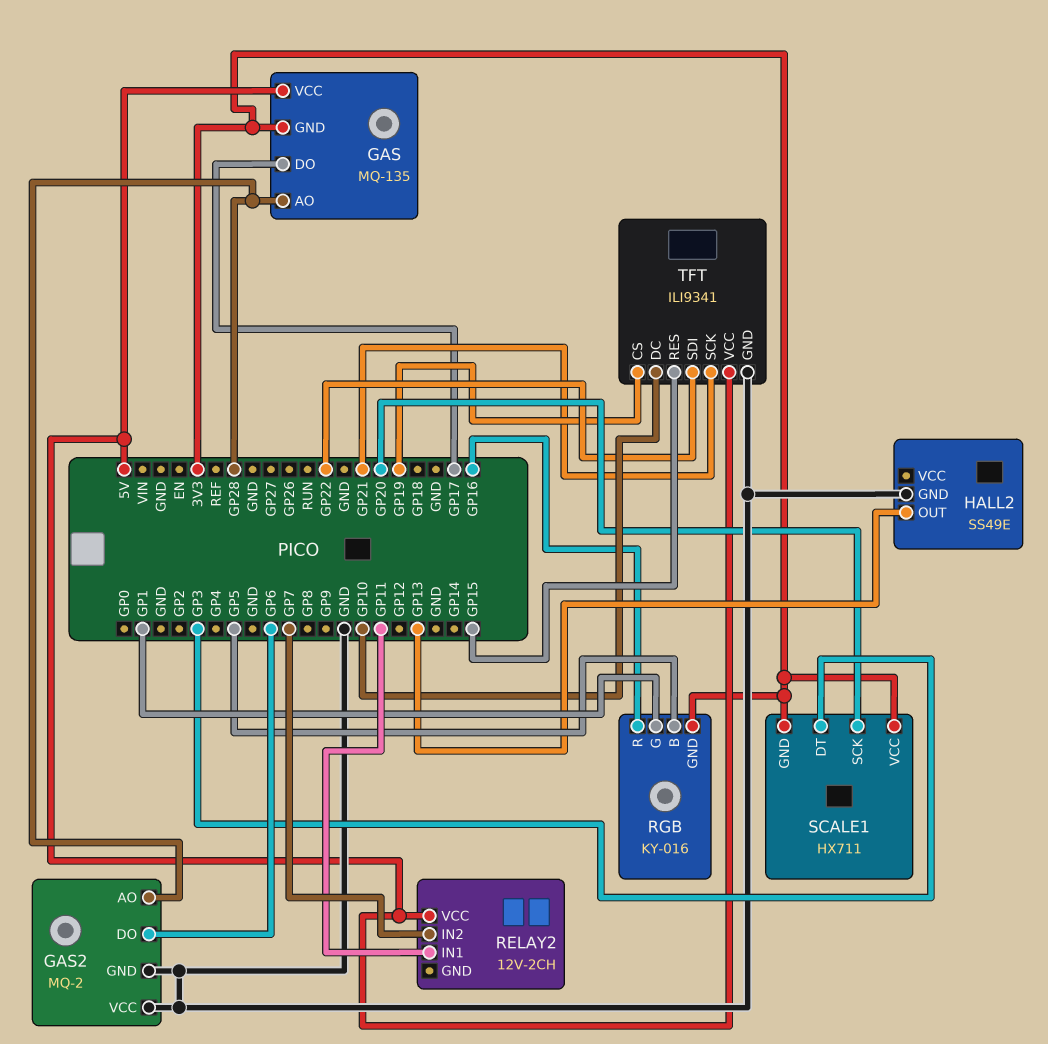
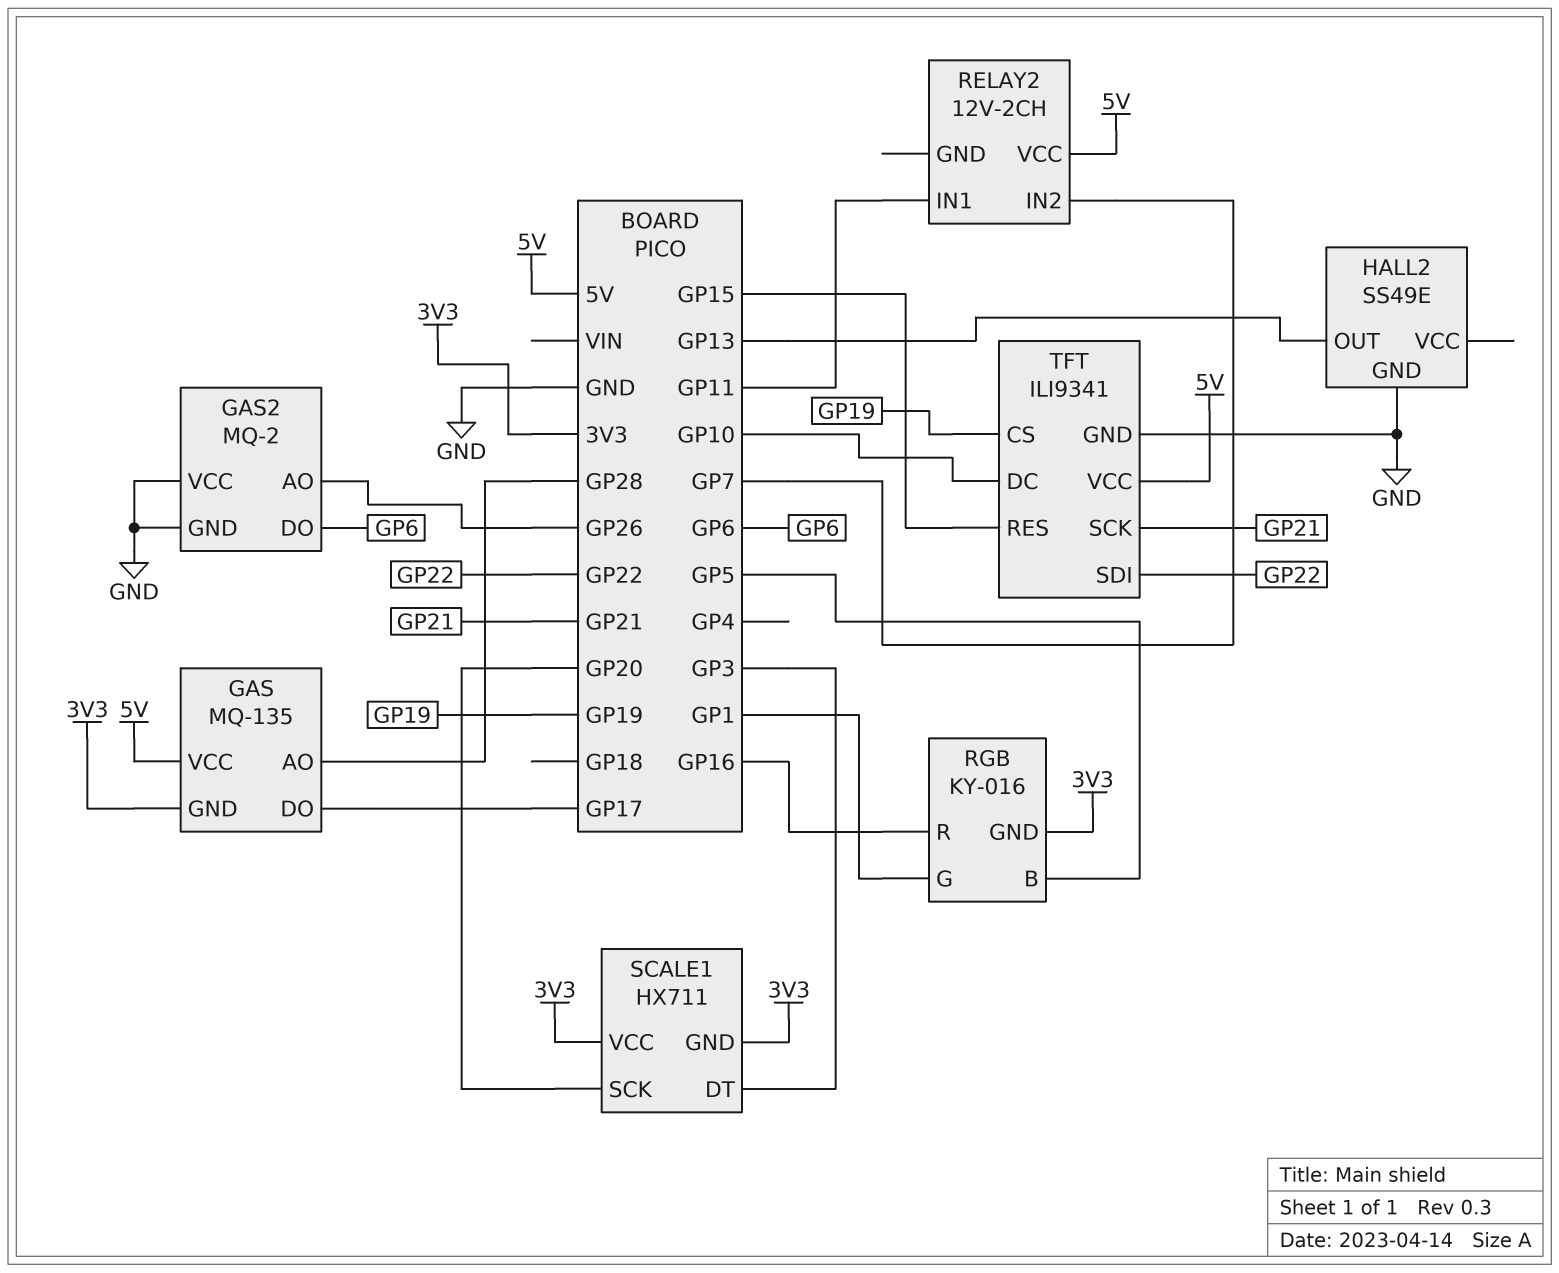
GAS2 pin AO: GP28 -> GP26

